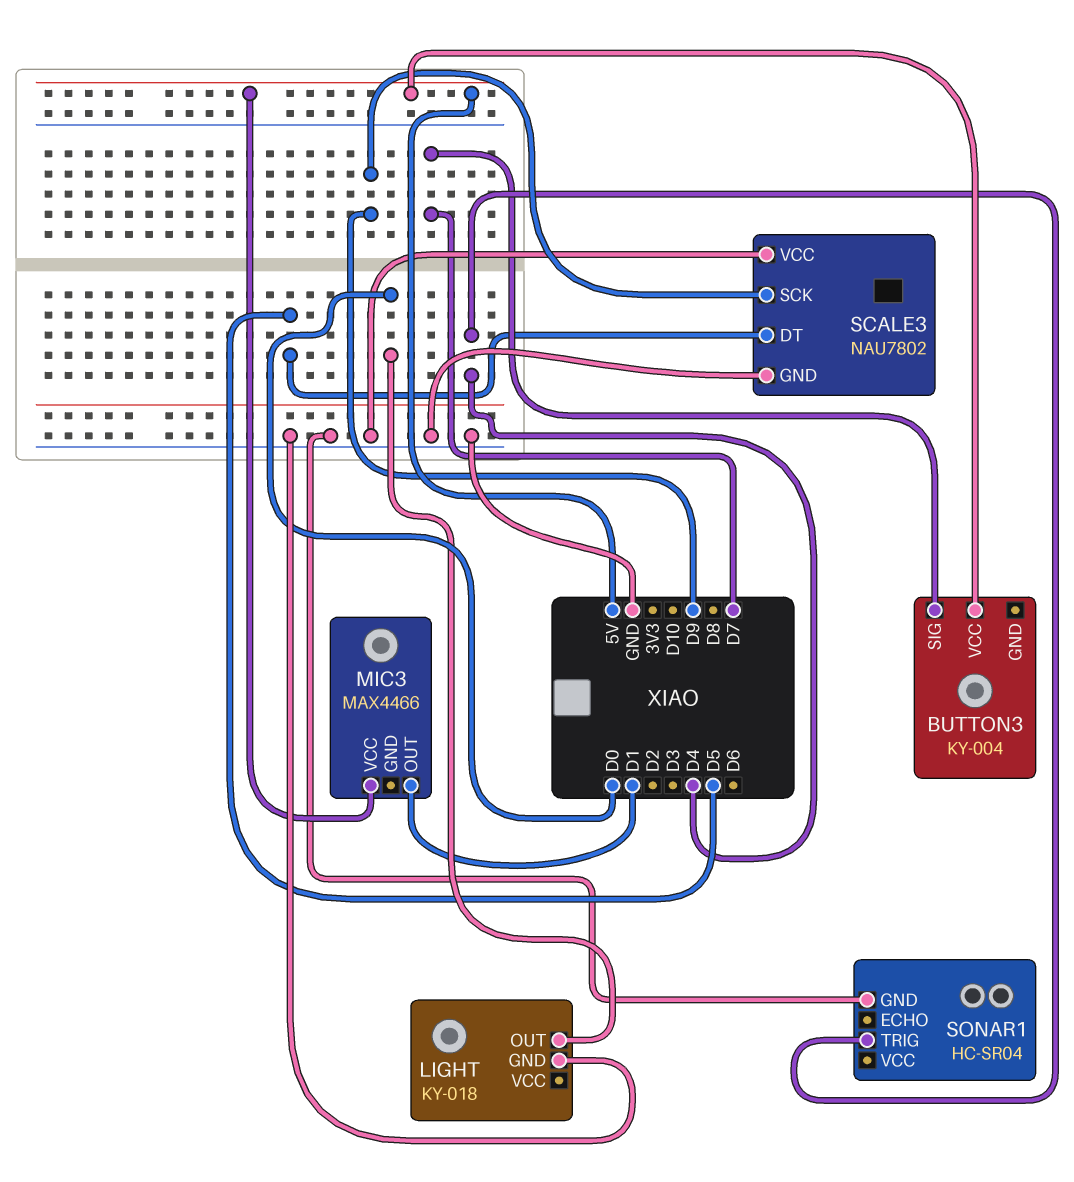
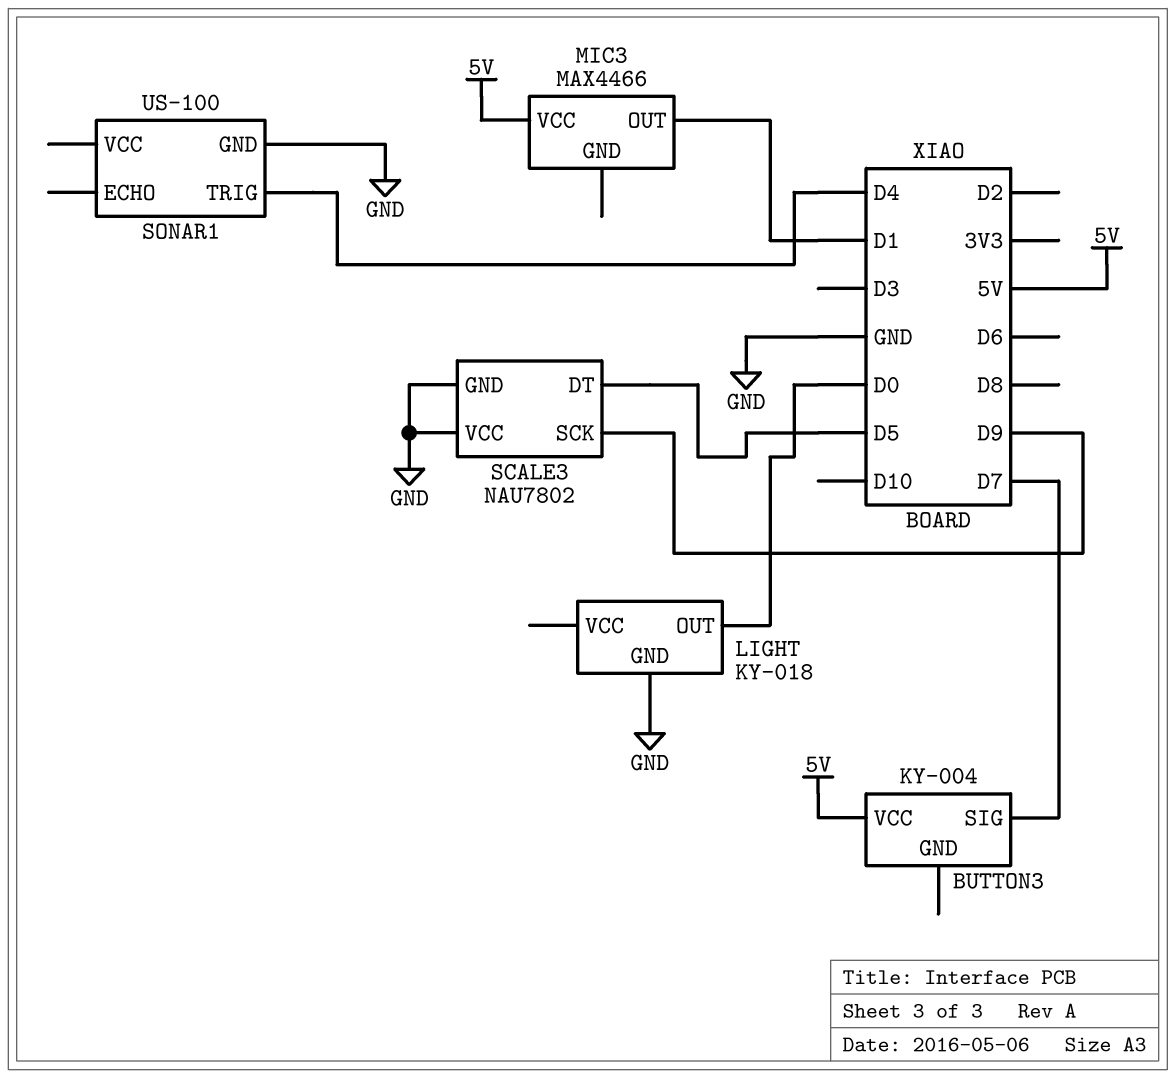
SONAR1: HC-SR04 -> US-100

